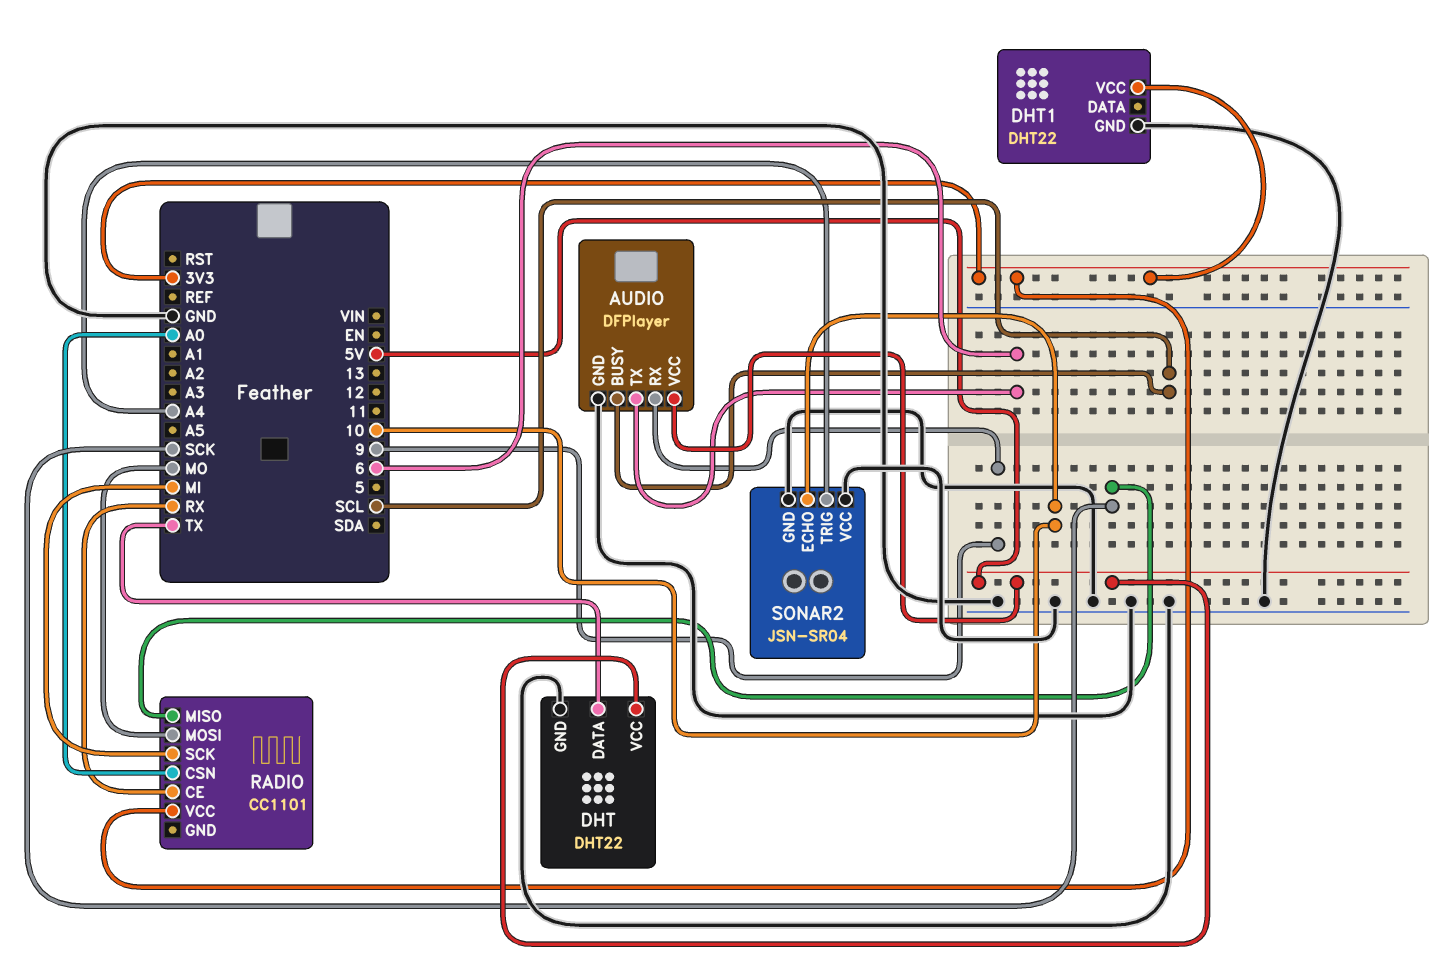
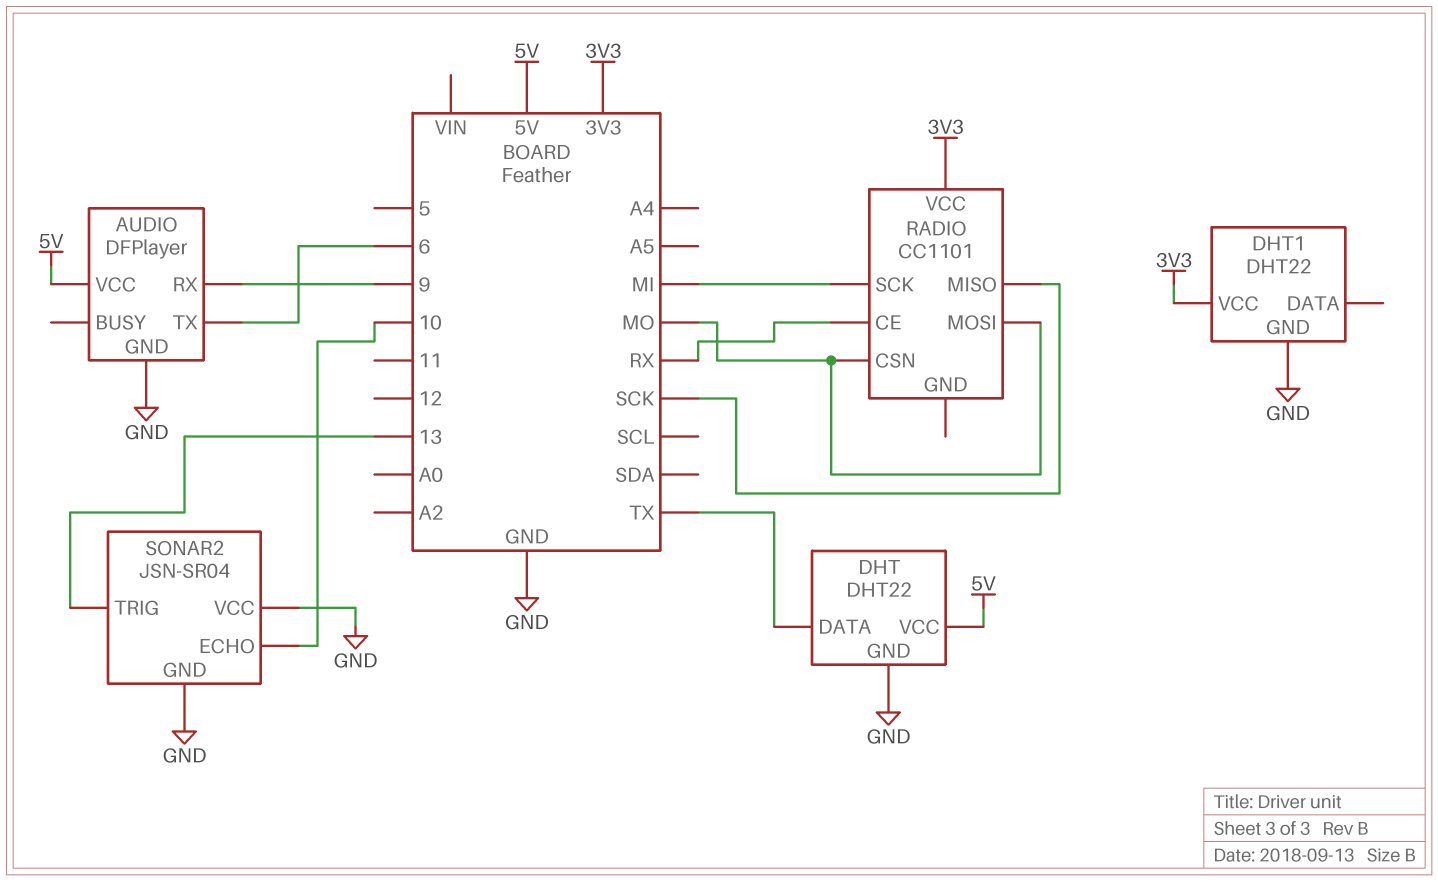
AUDIO pin BUSY: SCL -> none
RADIO pin CSN: A0 -> MO
SONAR2 pin TRIG: A4 -> 13

